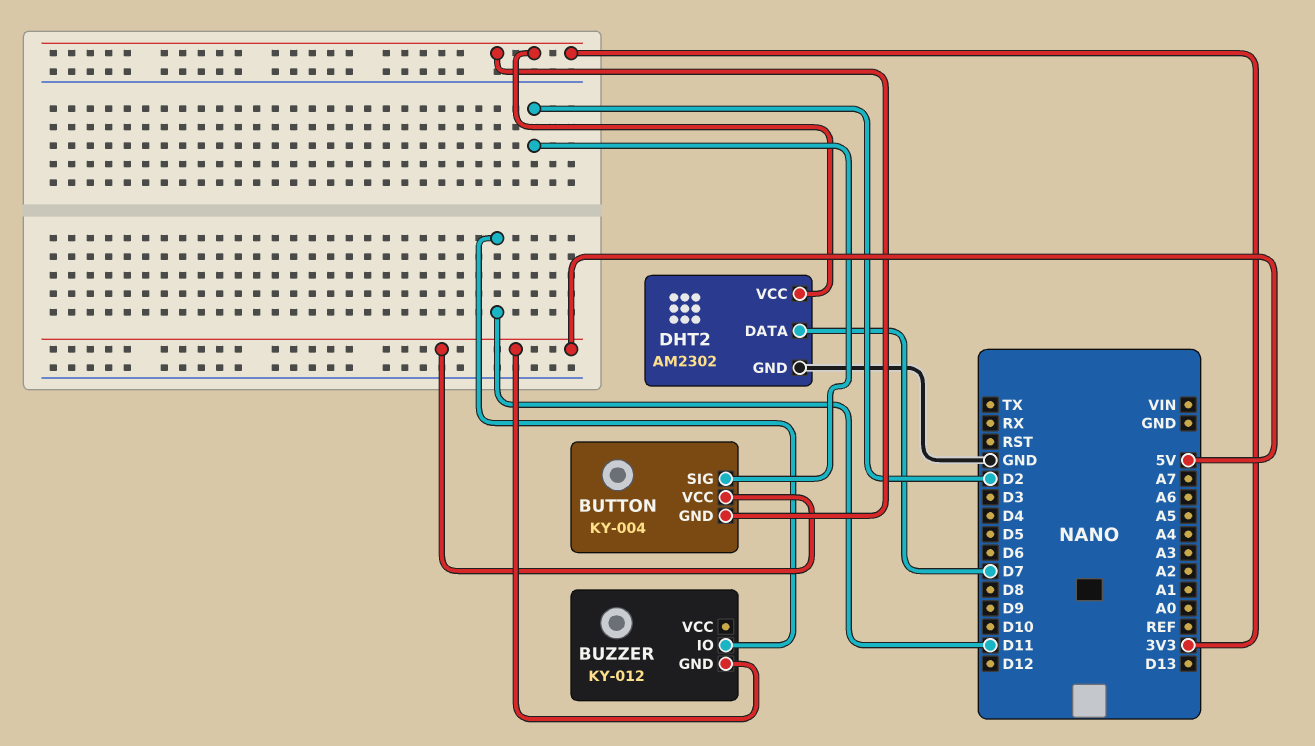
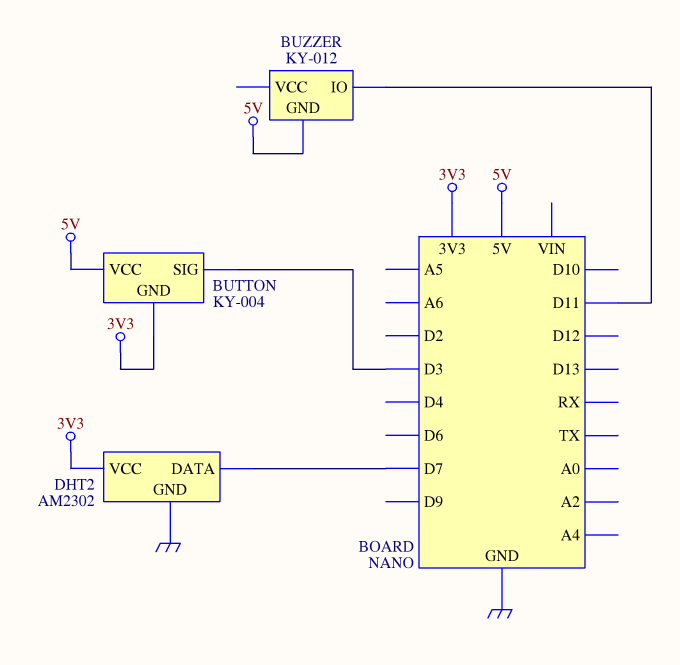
BUTTON pin SIG: D2 -> D3

